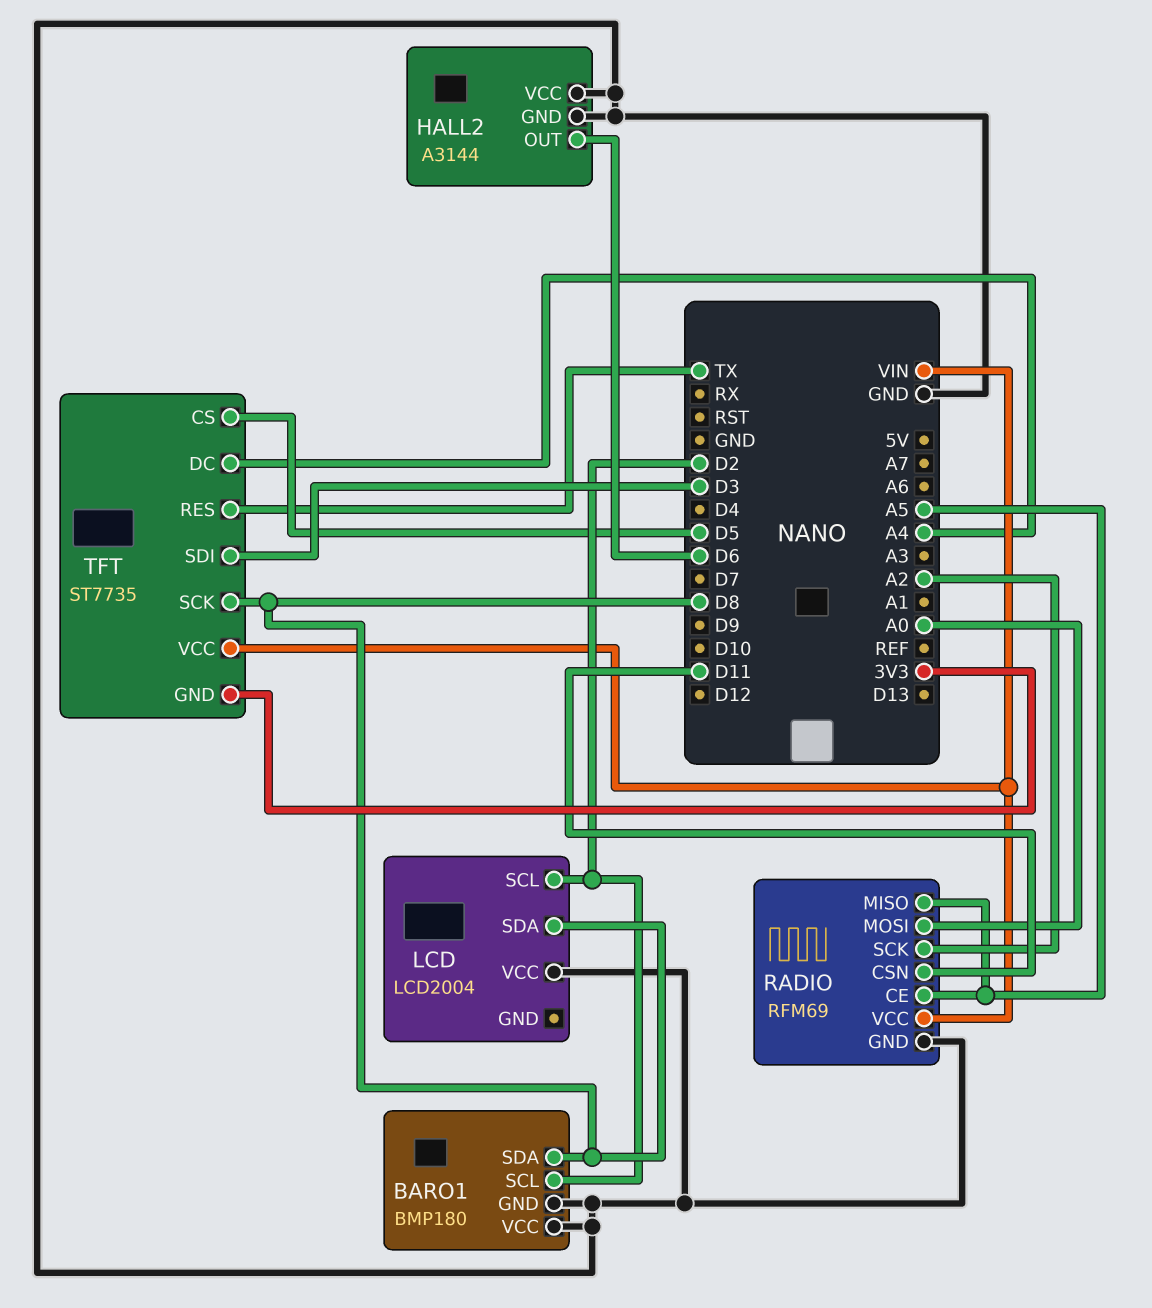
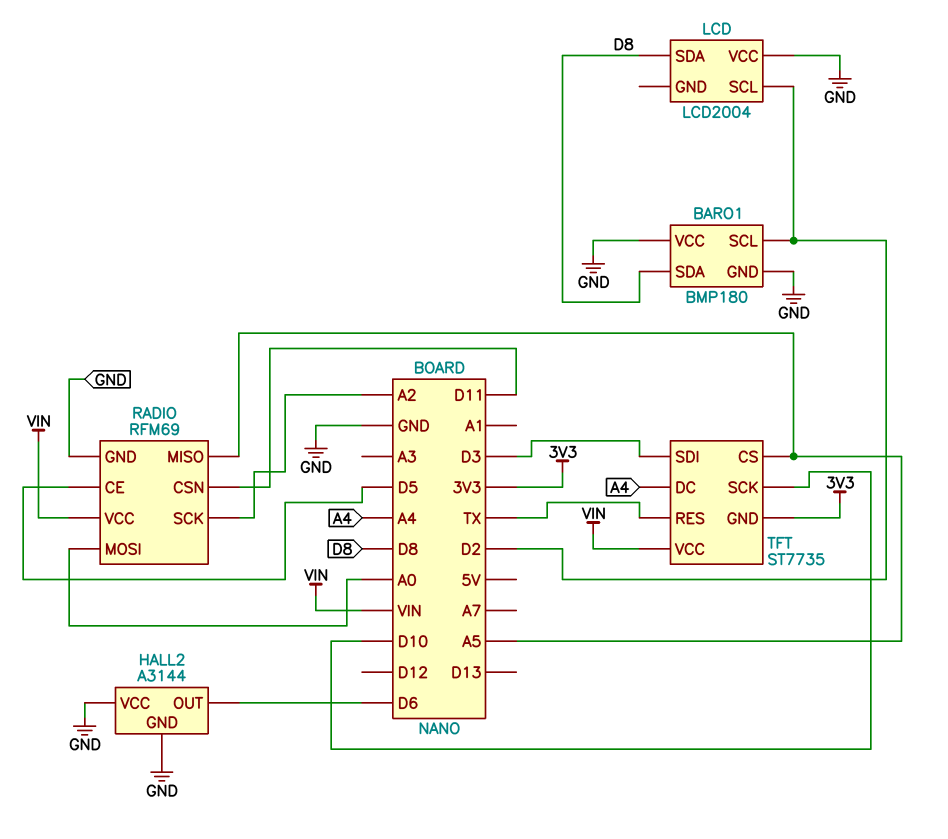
RADIO pin CE: A5 -> D5
TFT pin CS: D5 -> A5
TFT pin SCK: D8 -> D10

